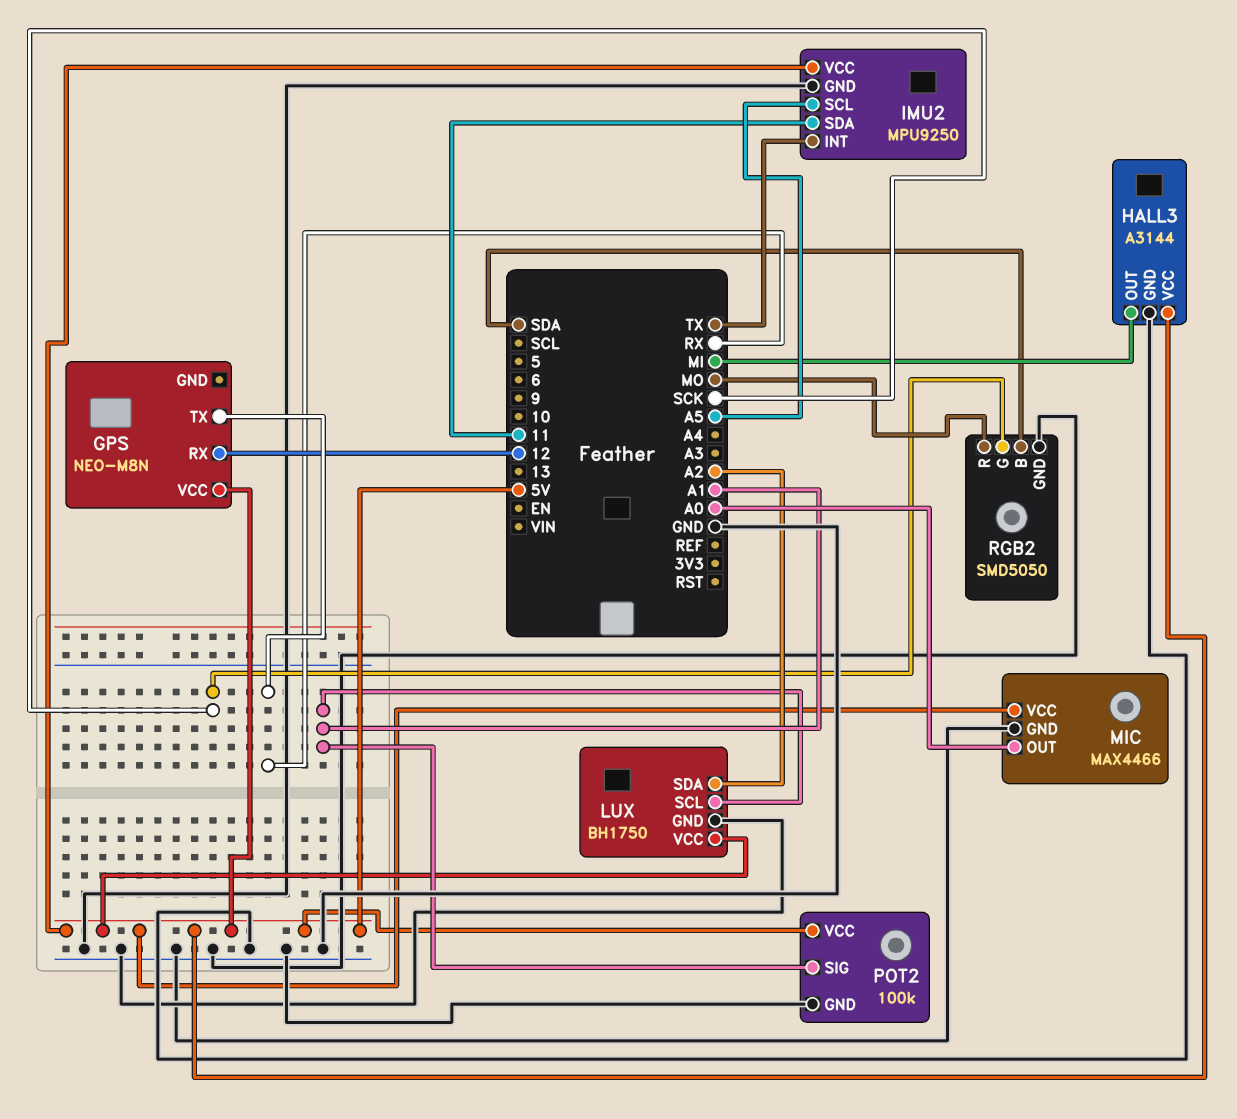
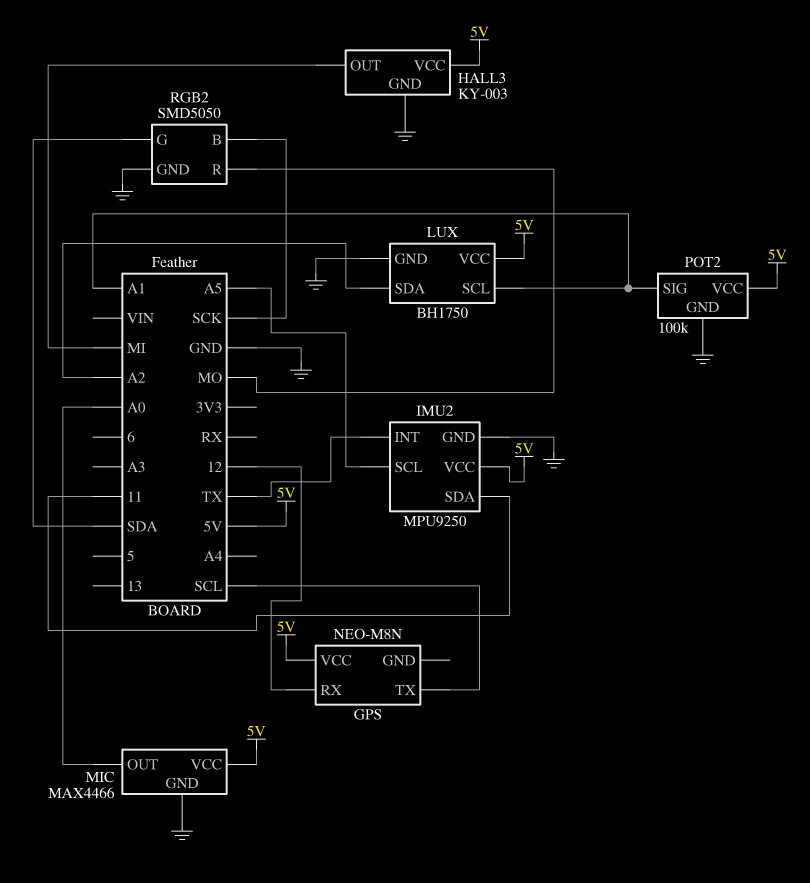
GPS pin TX: RX -> SCL
HALL3: A3144 -> KY-003
RGB2 pin B: SDA -> SCK
RGB2 pin G: SCK -> SDA

